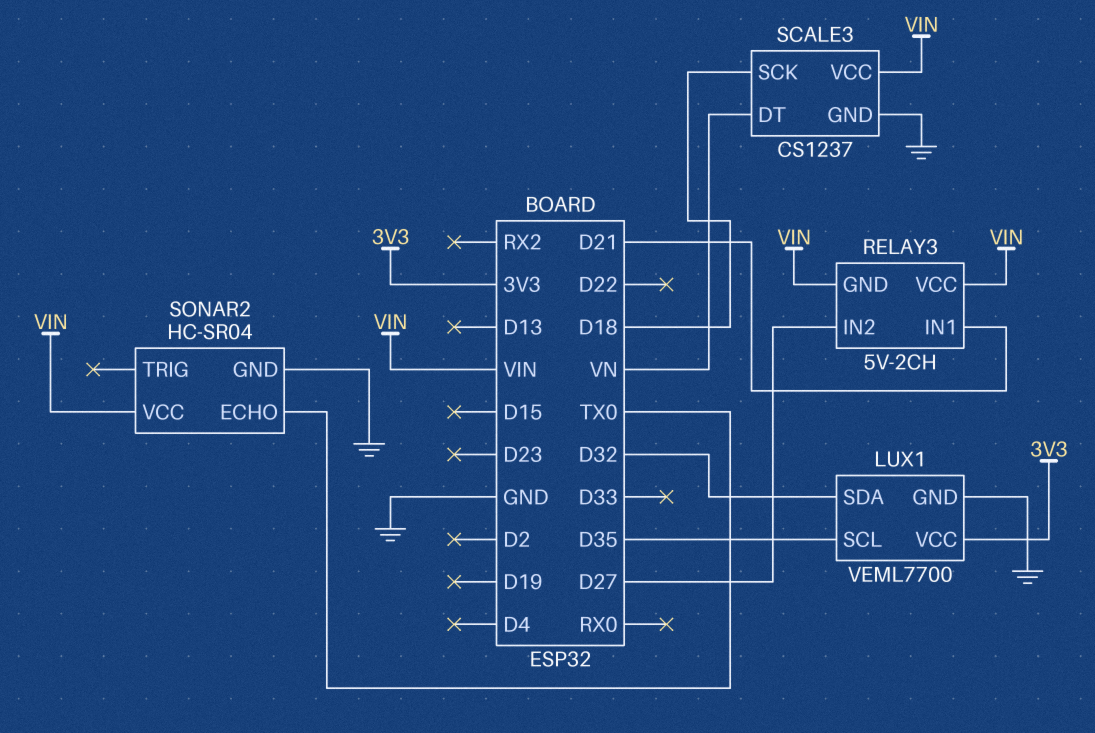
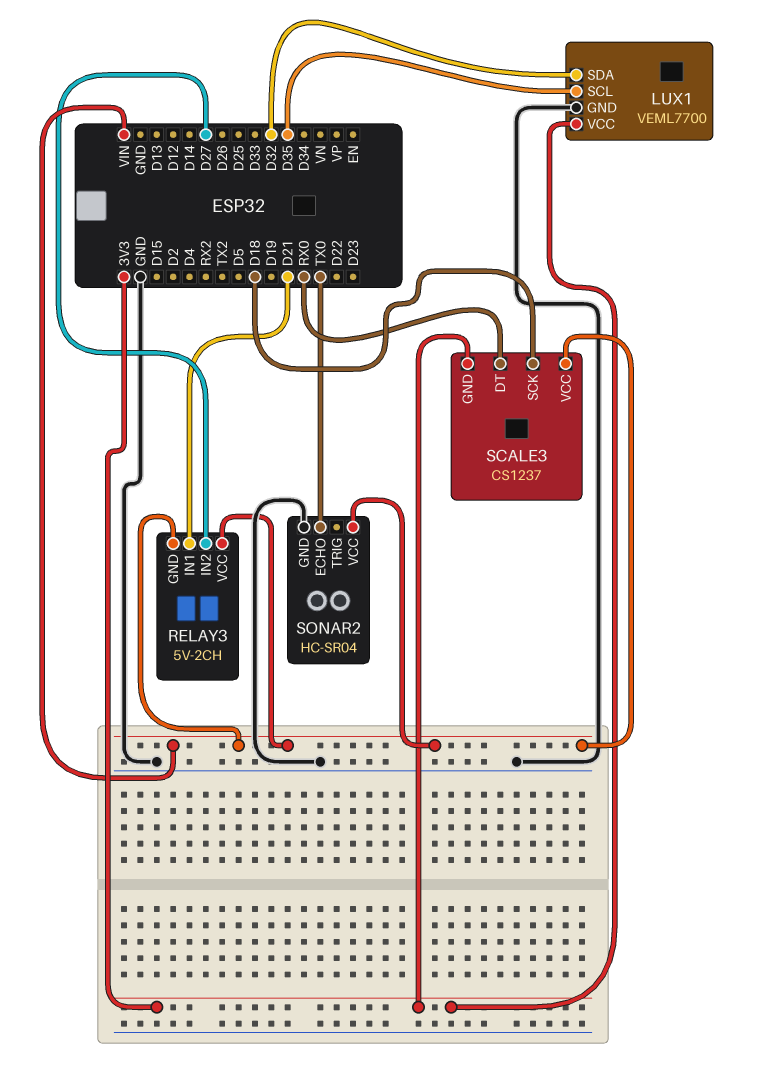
SCALE3 pin DT: VN -> RX0
SCALE3 pin GND: GND -> 3V3

